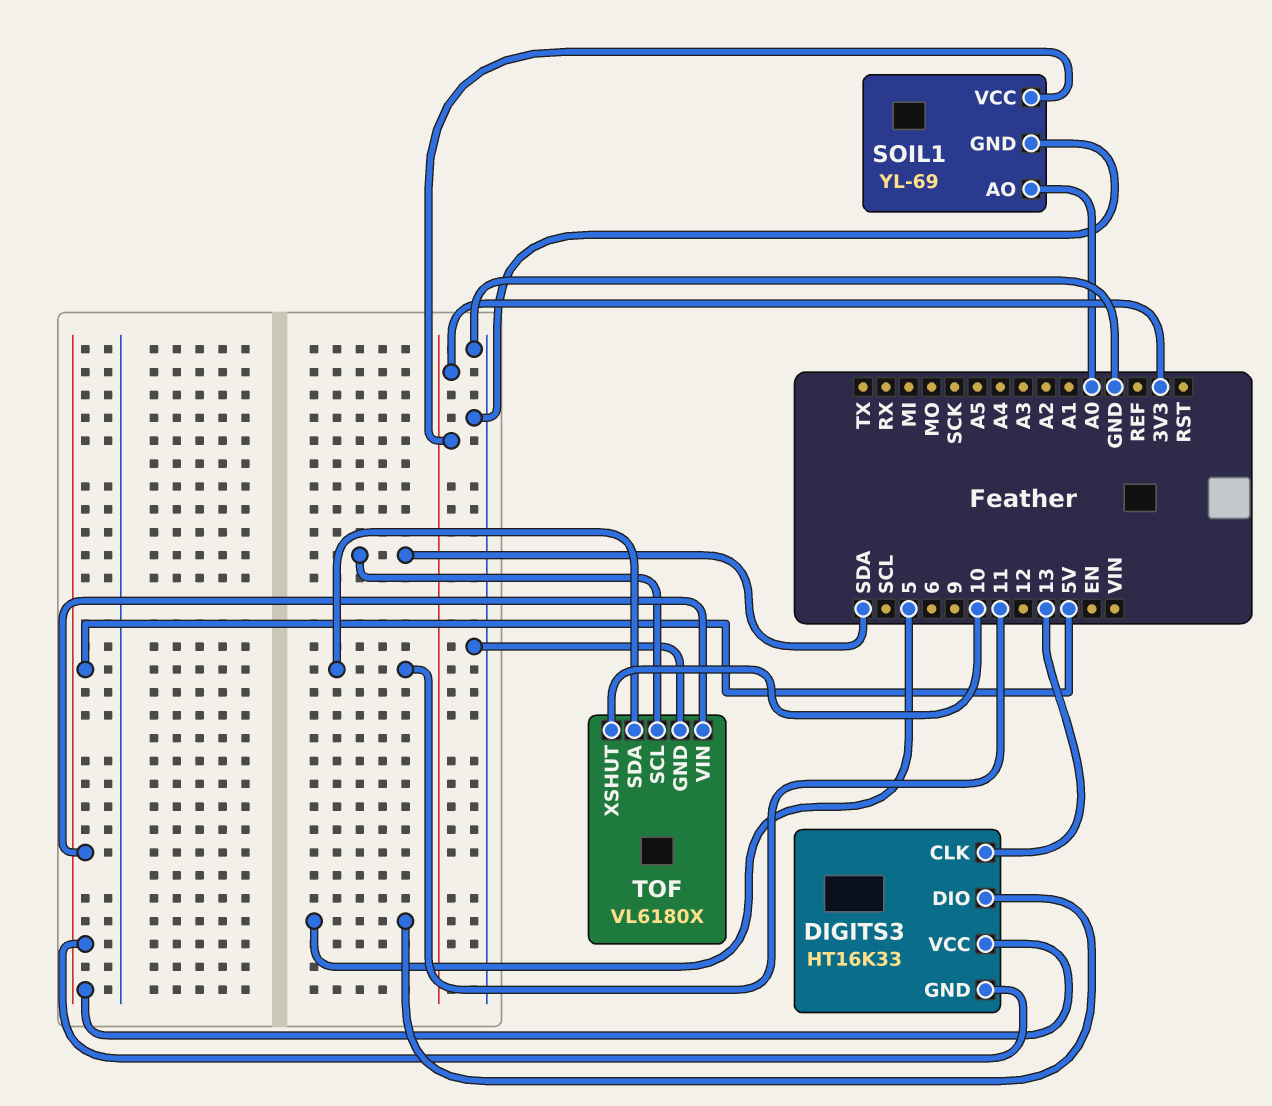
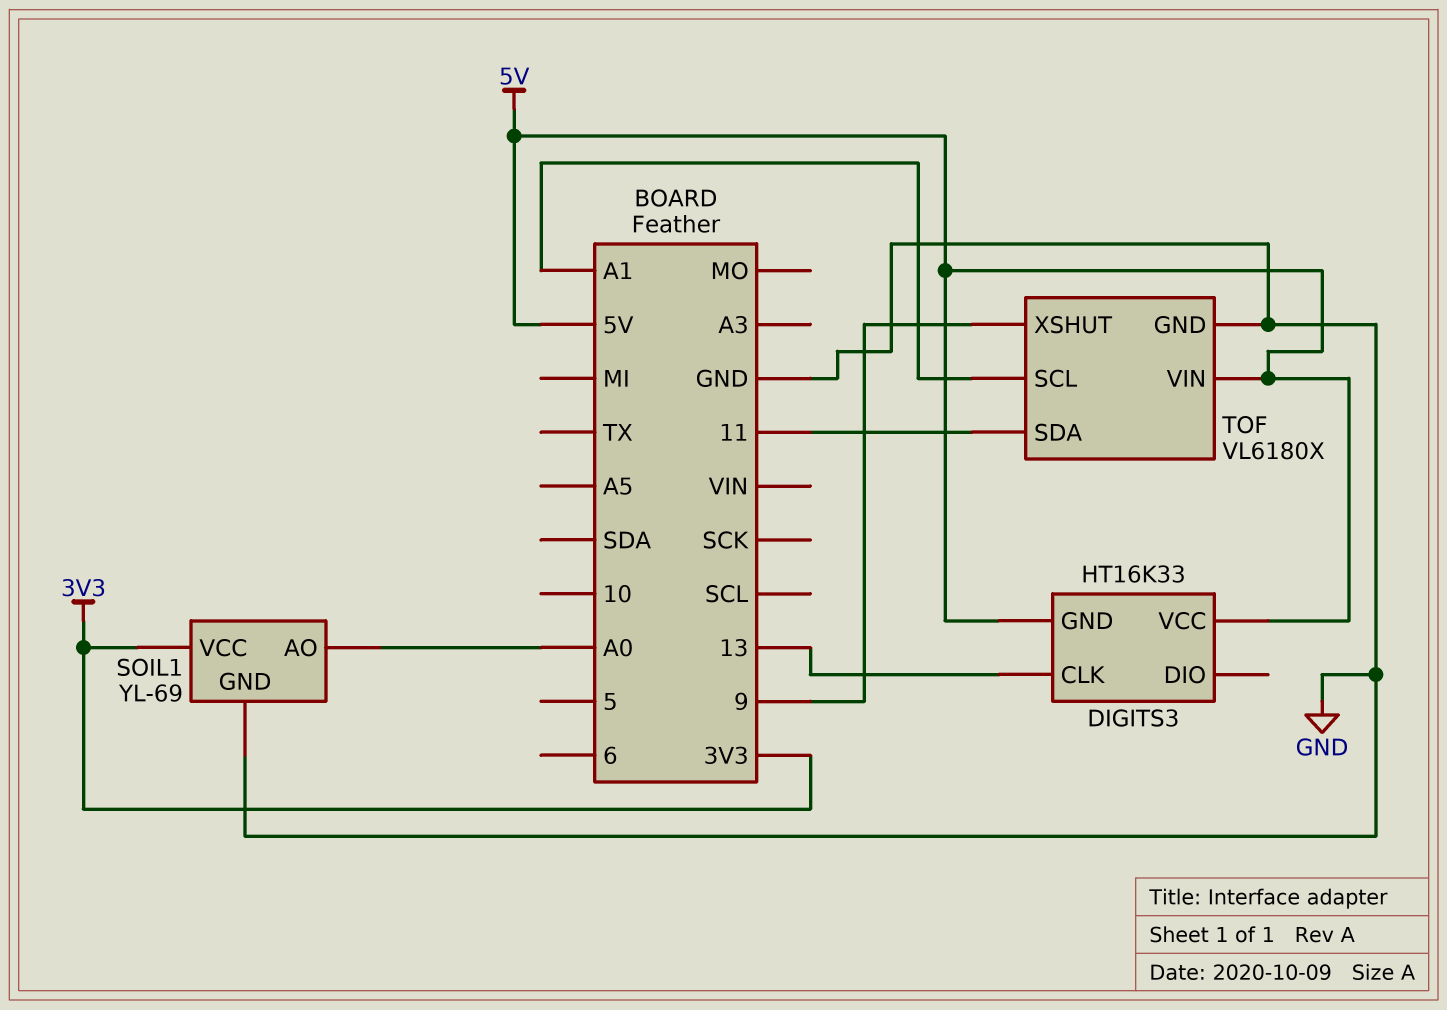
DIGITS3 pin DIO: 5 -> none
TOF pin SCL: SDA -> A1
TOF pin XSHUT: 10 -> 9

